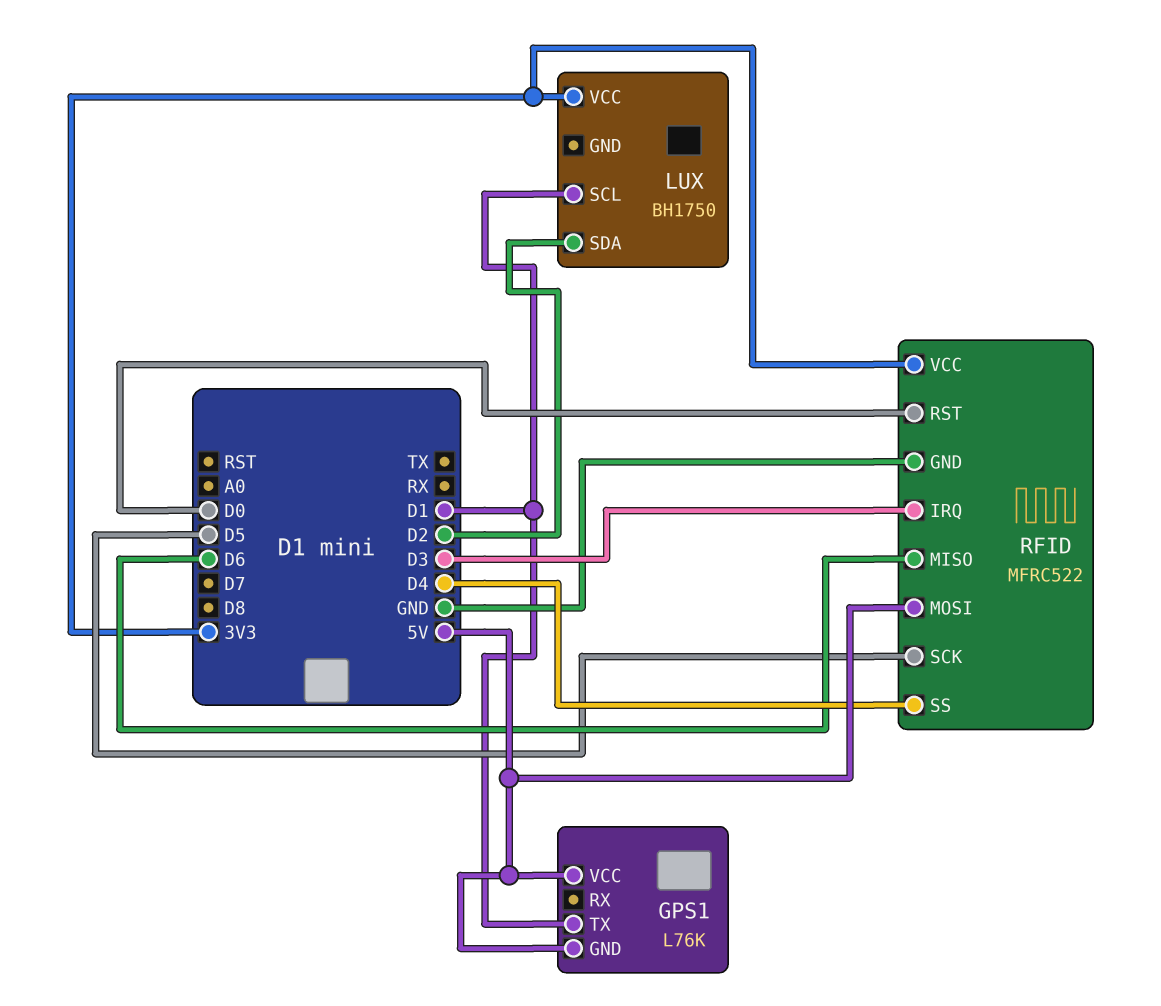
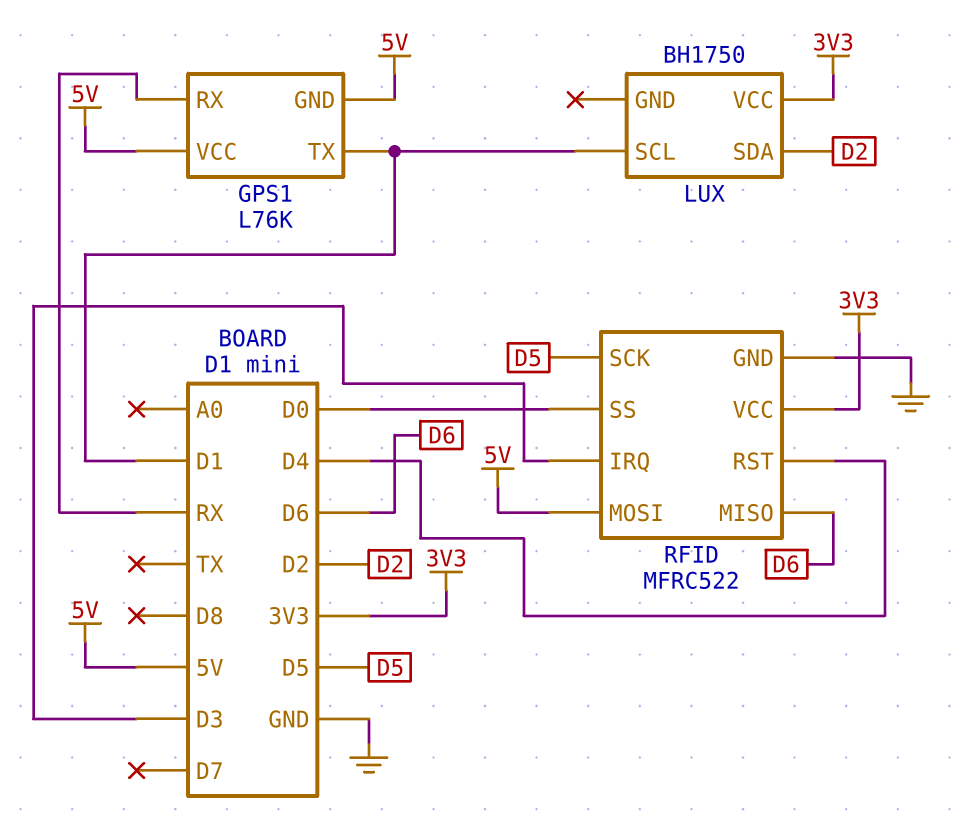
GPS1 pin RX: none -> RX
RFID pin RST: D0 -> D4
RFID pin SS: D4 -> D0

